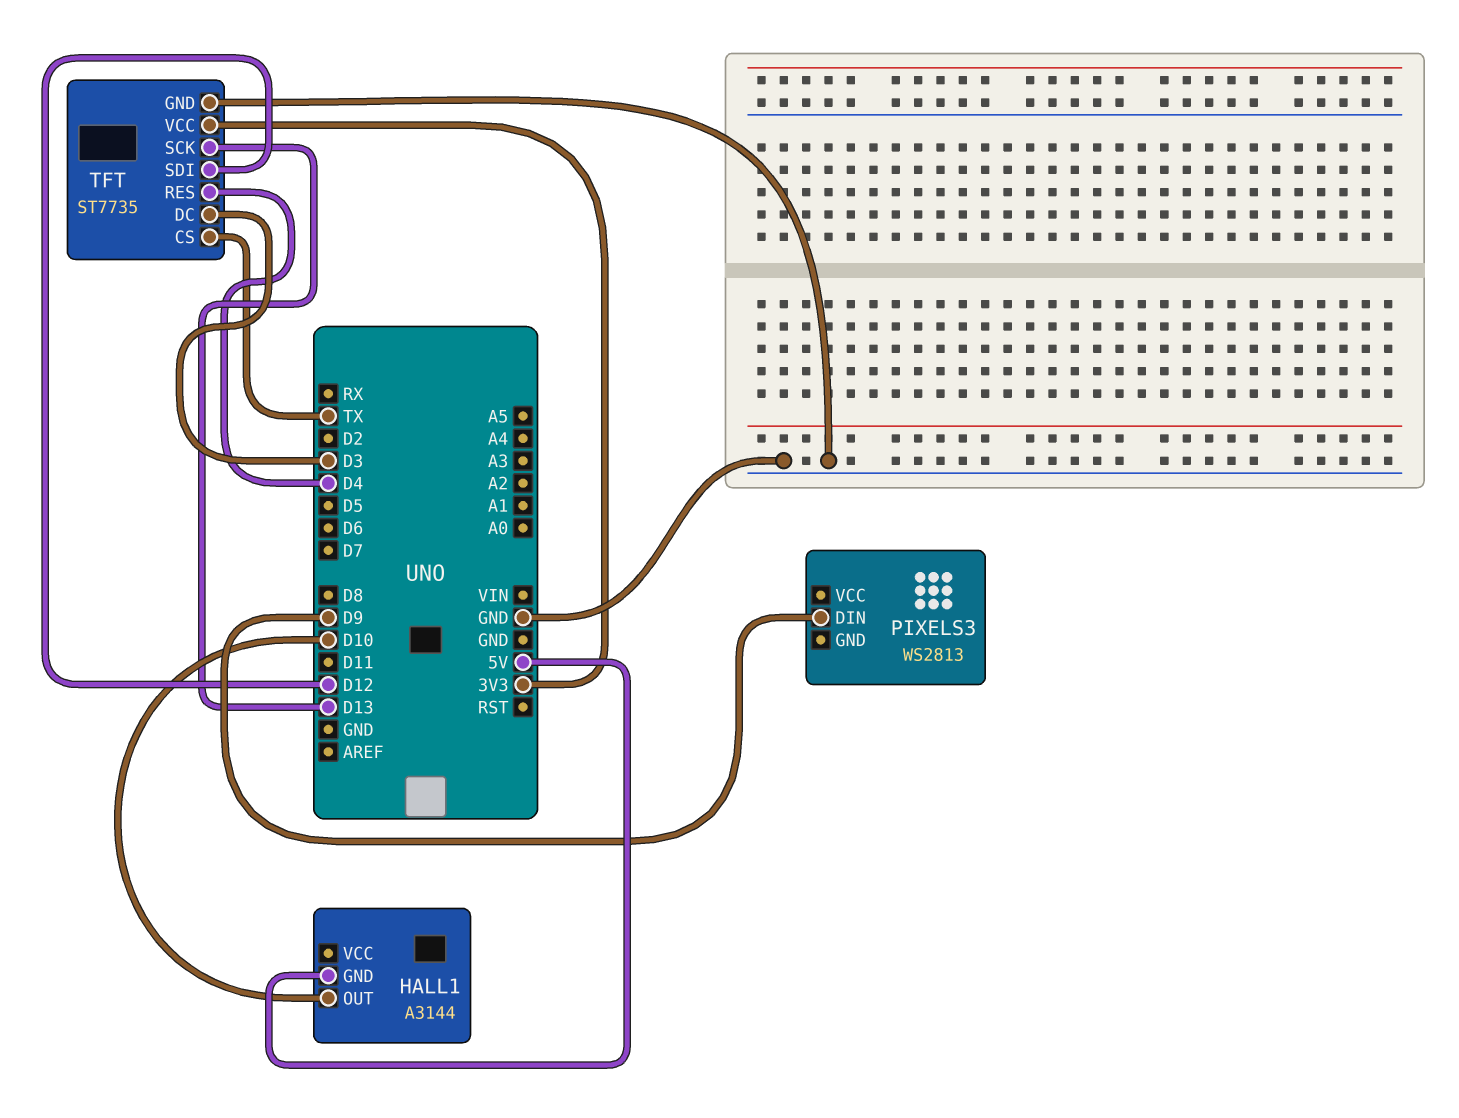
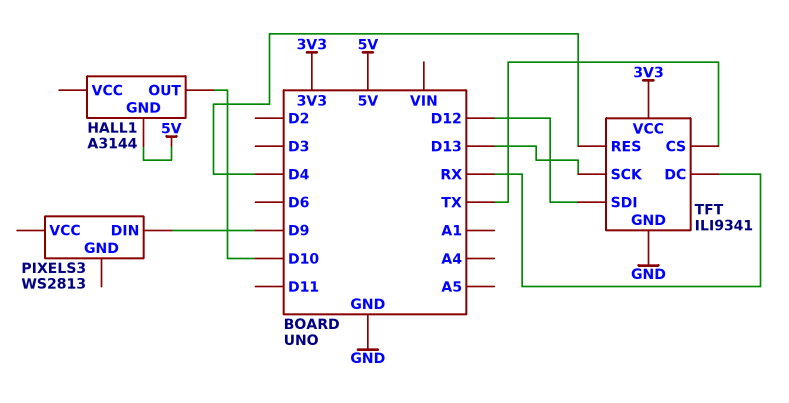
TFT: ST7735 -> ILI9341
TFT pin DC: D3 -> RX

